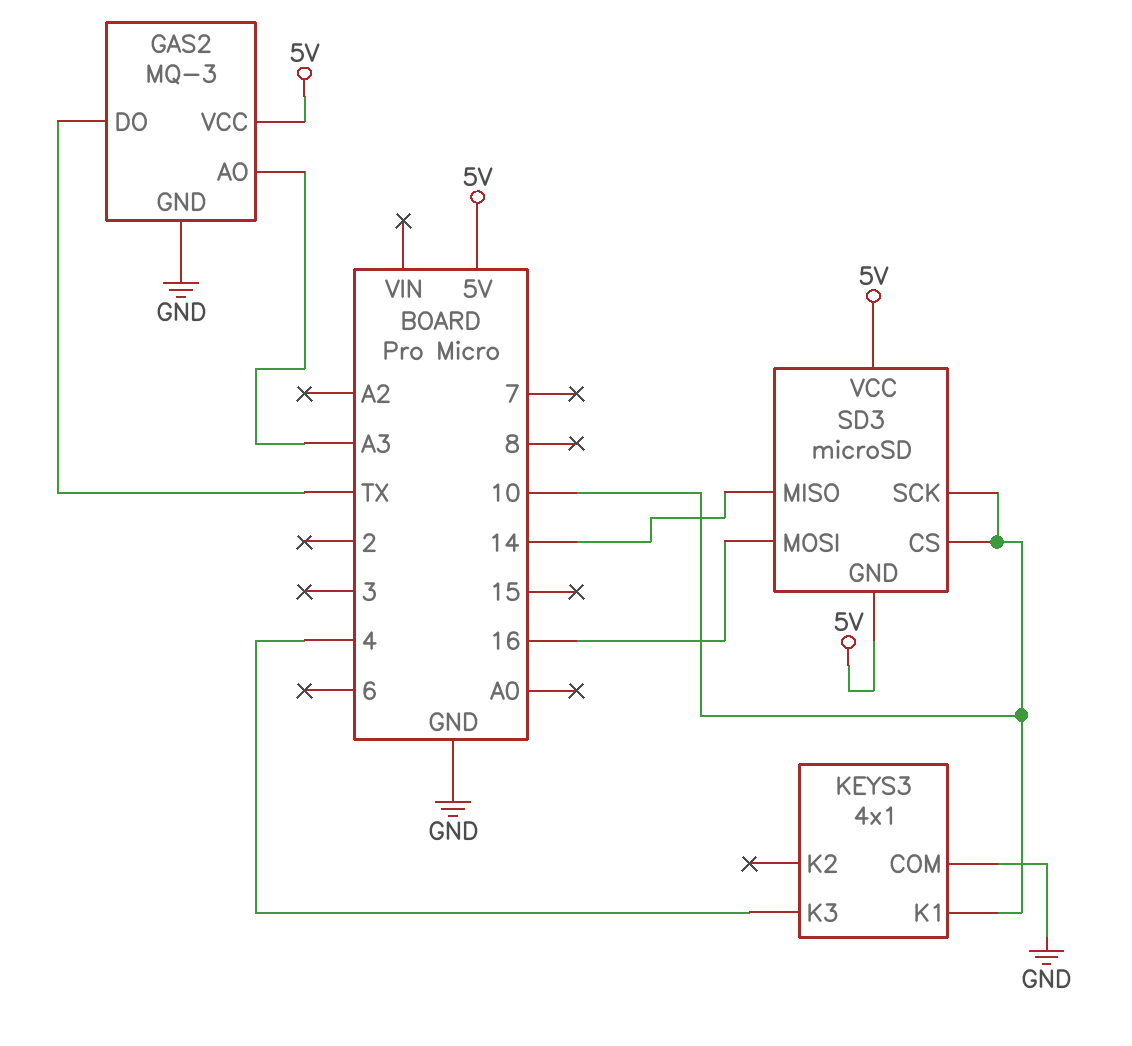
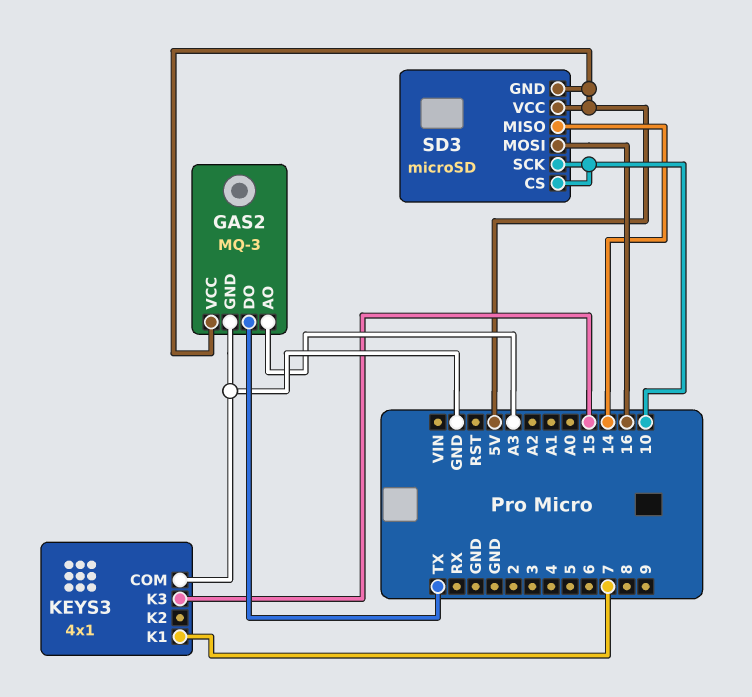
KEYS3 pin K1: 10 -> 7
KEYS3 pin K3: 4 -> 15

